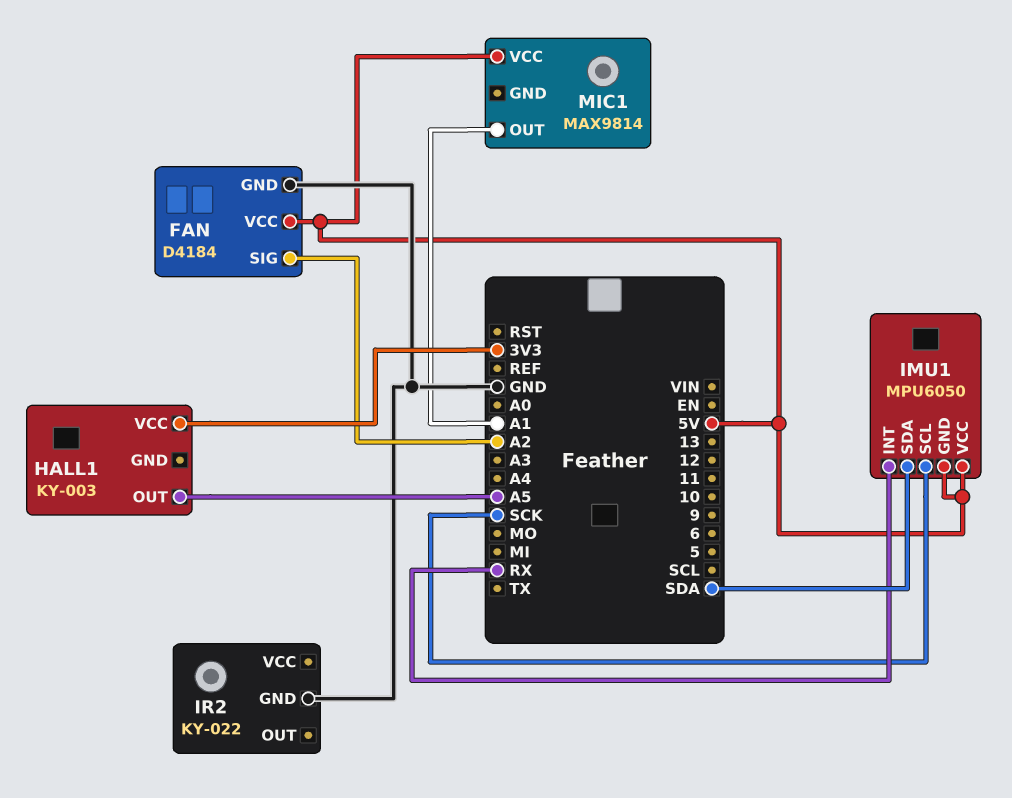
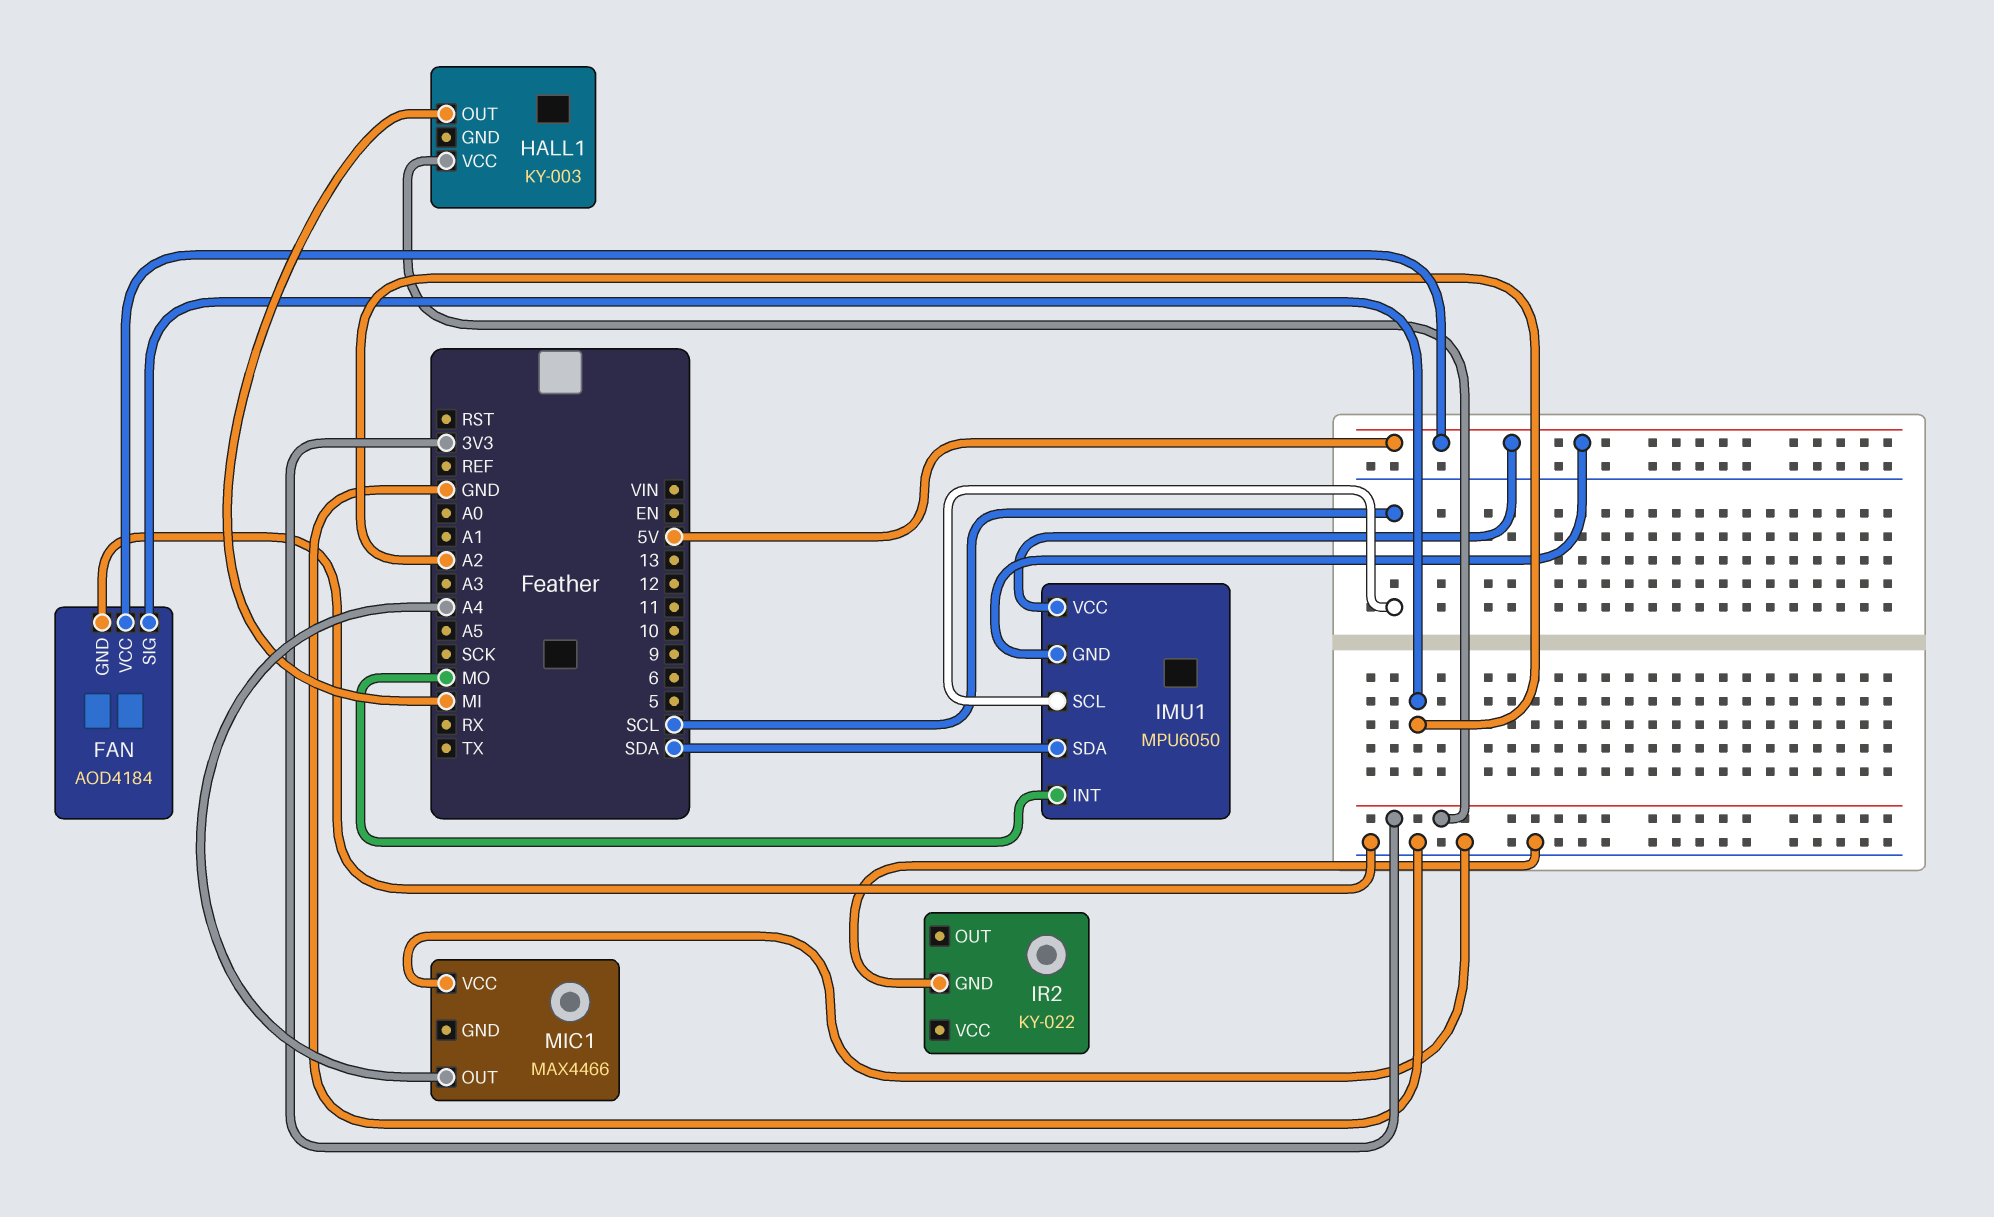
FAN: D4184 -> AOD4184
HALL1 pin OUT: A5 -> MI
IMU1 pin INT: RX -> MO
IMU1 pin SCL: SCK -> SCL
MIC1: MAX9814 -> MAX4466
MIC1 pin OUT: A1 -> A4
MIC1 pin VCC: 5V -> GND

